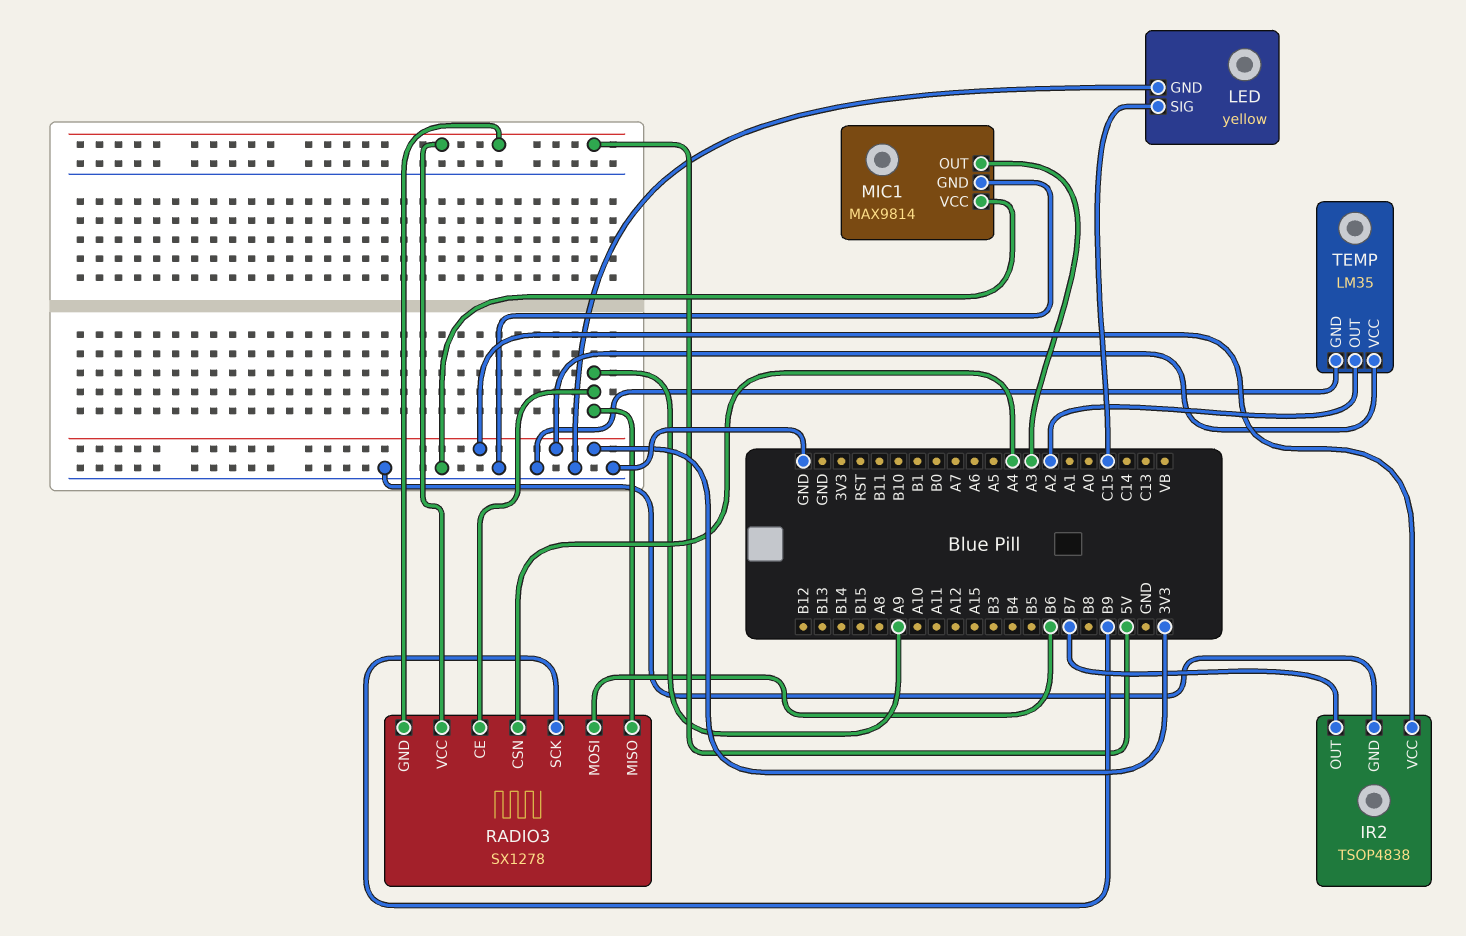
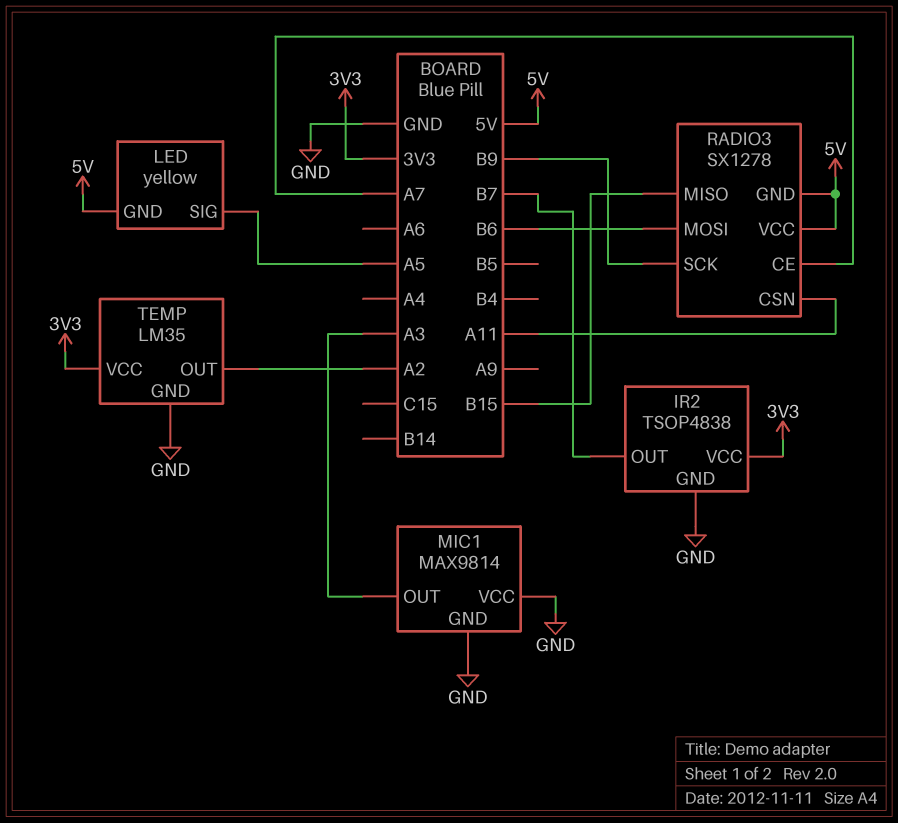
LED pin GND: GND -> 5V
LED pin SIG: C15 -> A5
RADIO3 pin CE: A9 -> A7
RADIO3 pin CSN: A4 -> A11
RADIO3 pin MISO: A9 -> B15

